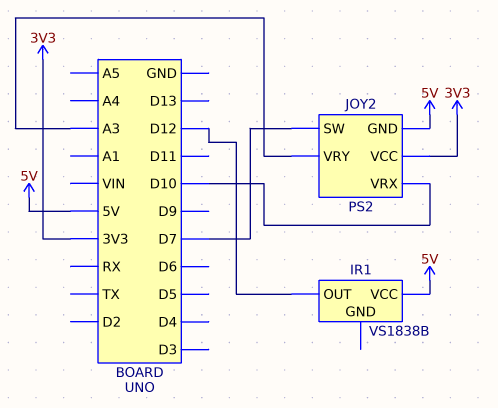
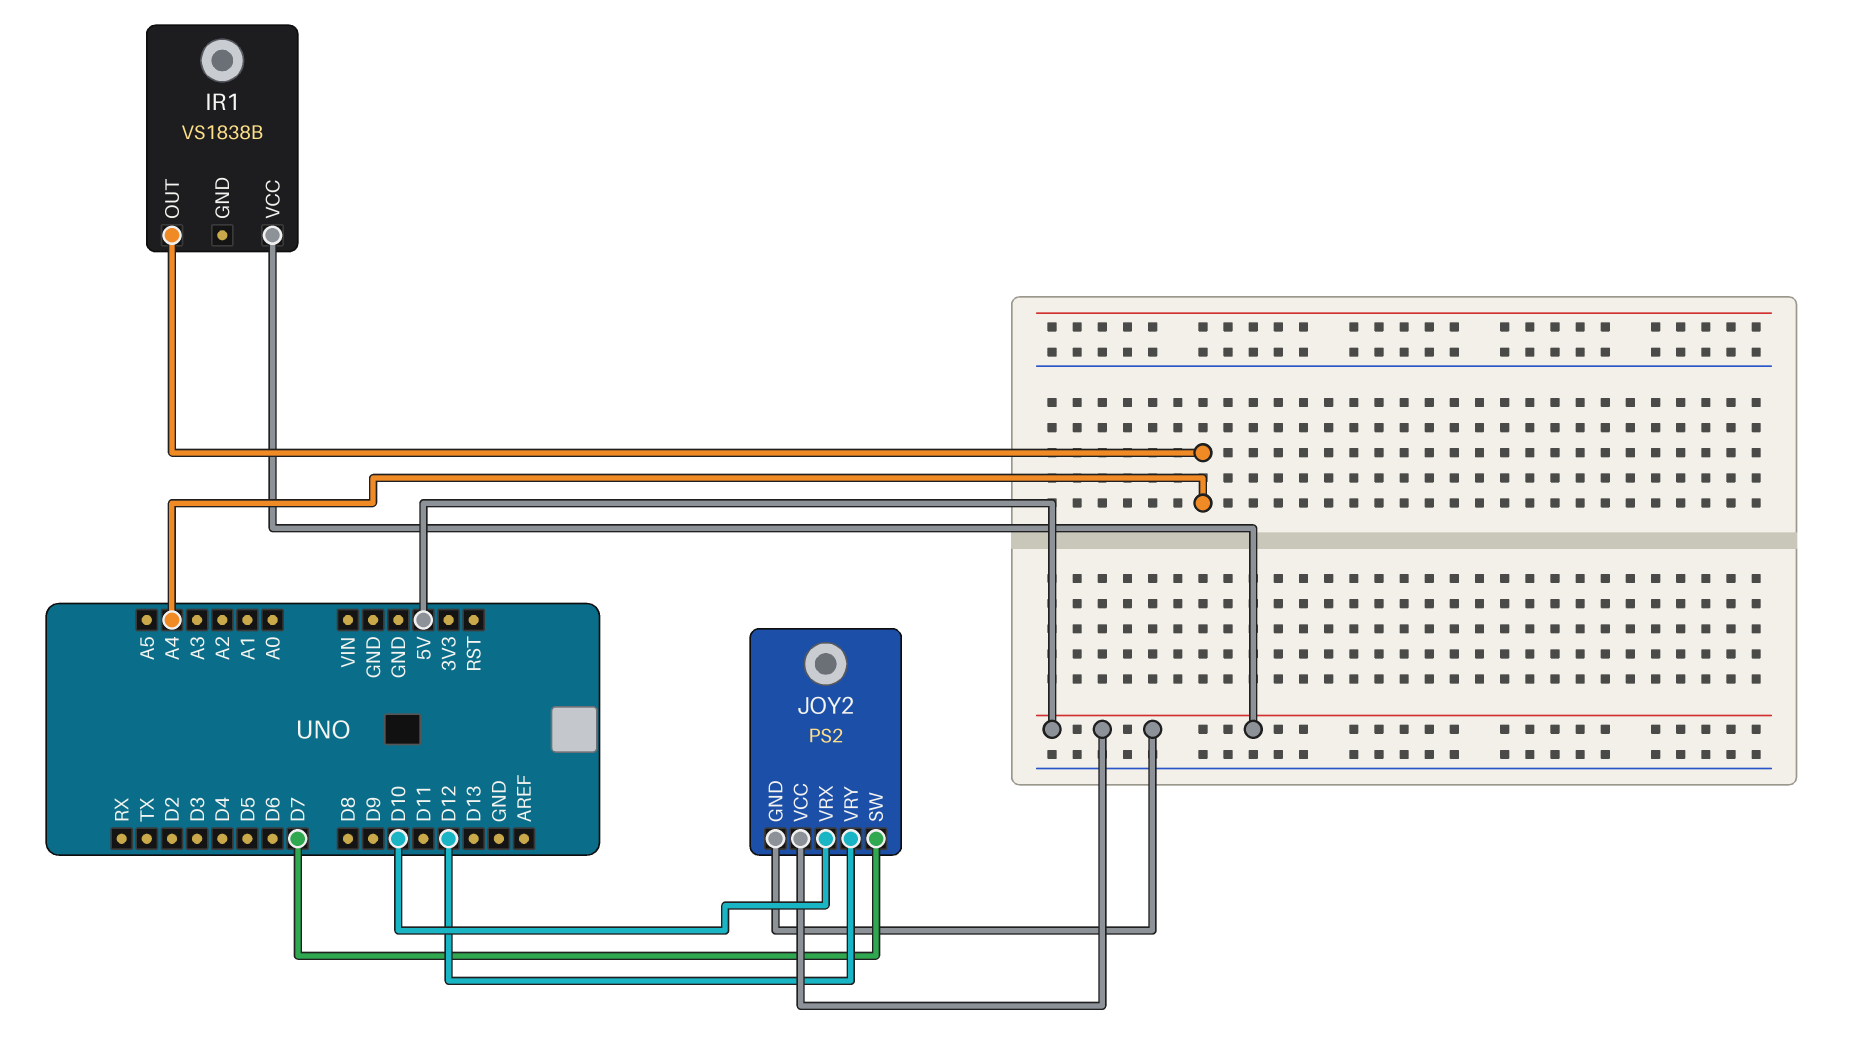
IR1 pin OUT: D12 -> A4
JOY2 pin VCC: 3V3 -> 5V
JOY2 pin VRY: A3 -> D12

